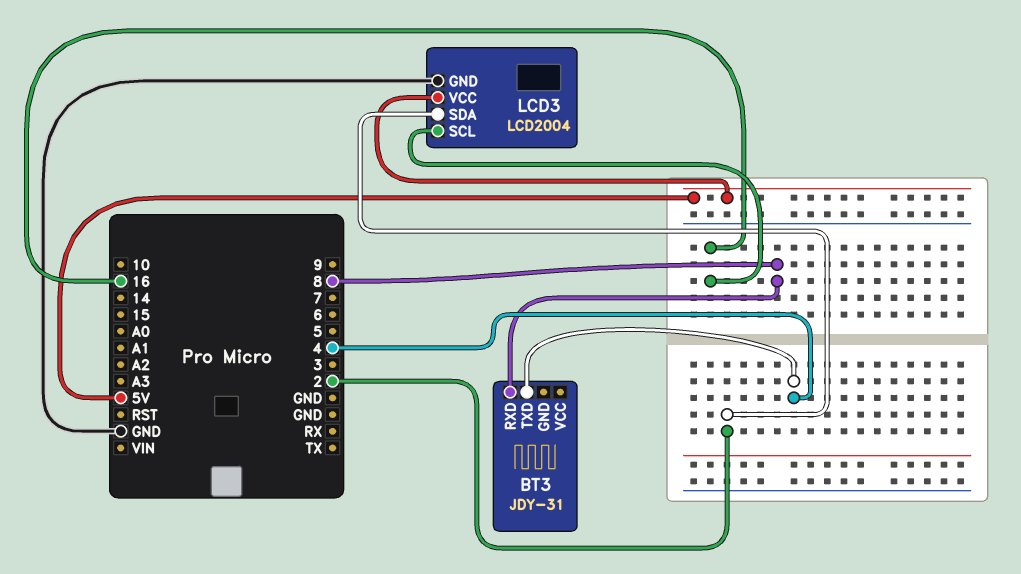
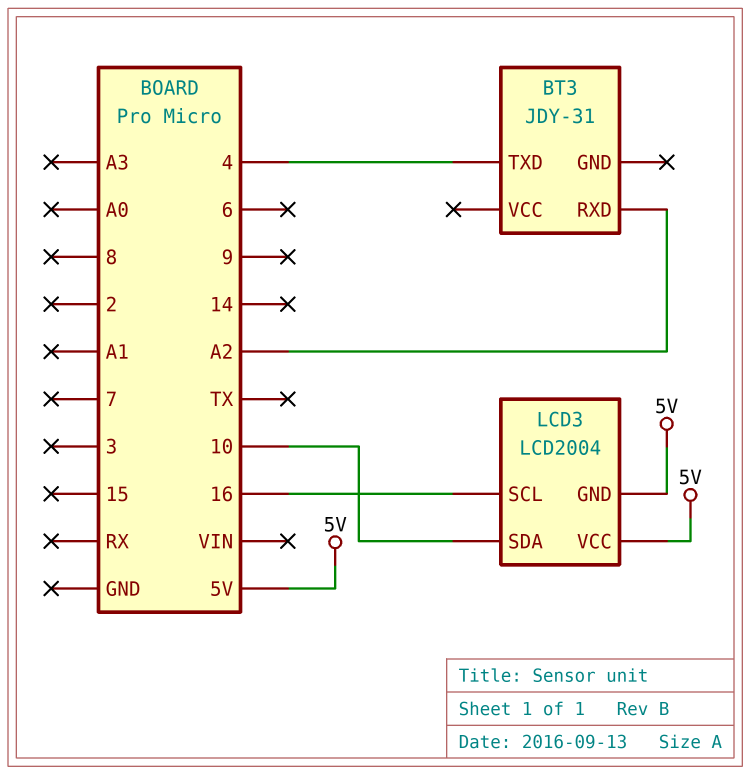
BT3 pin RXD: 8 -> A2
LCD3 pin GND: GND -> 5V
LCD3 pin SDA: 2 -> 10

